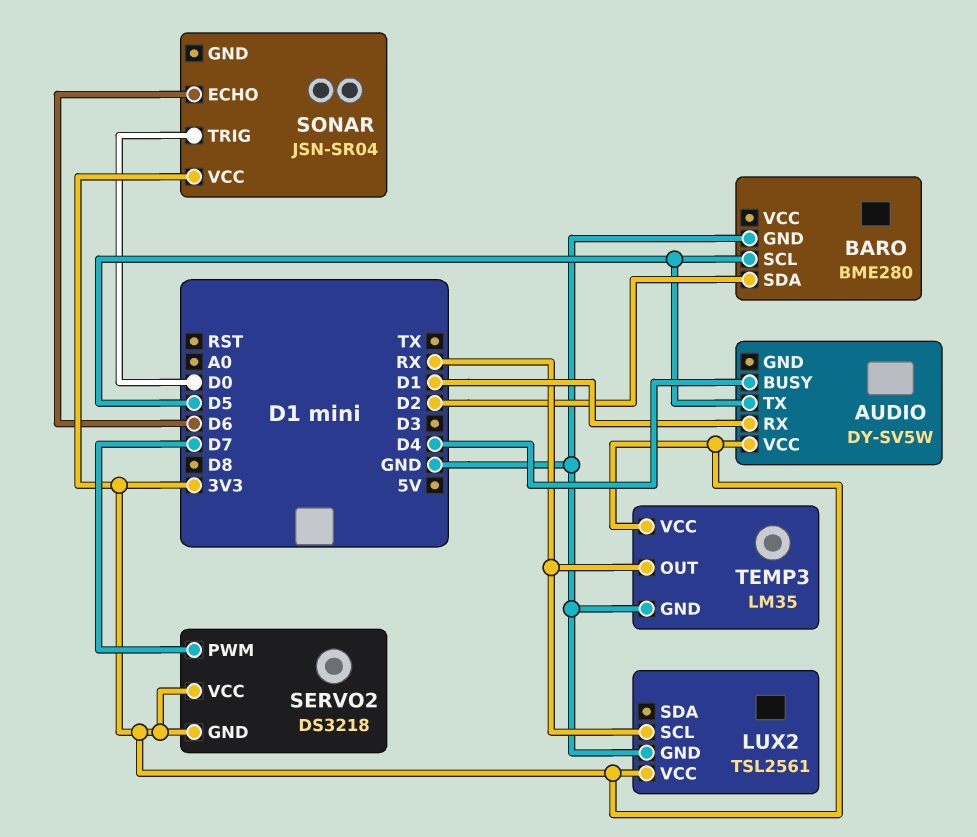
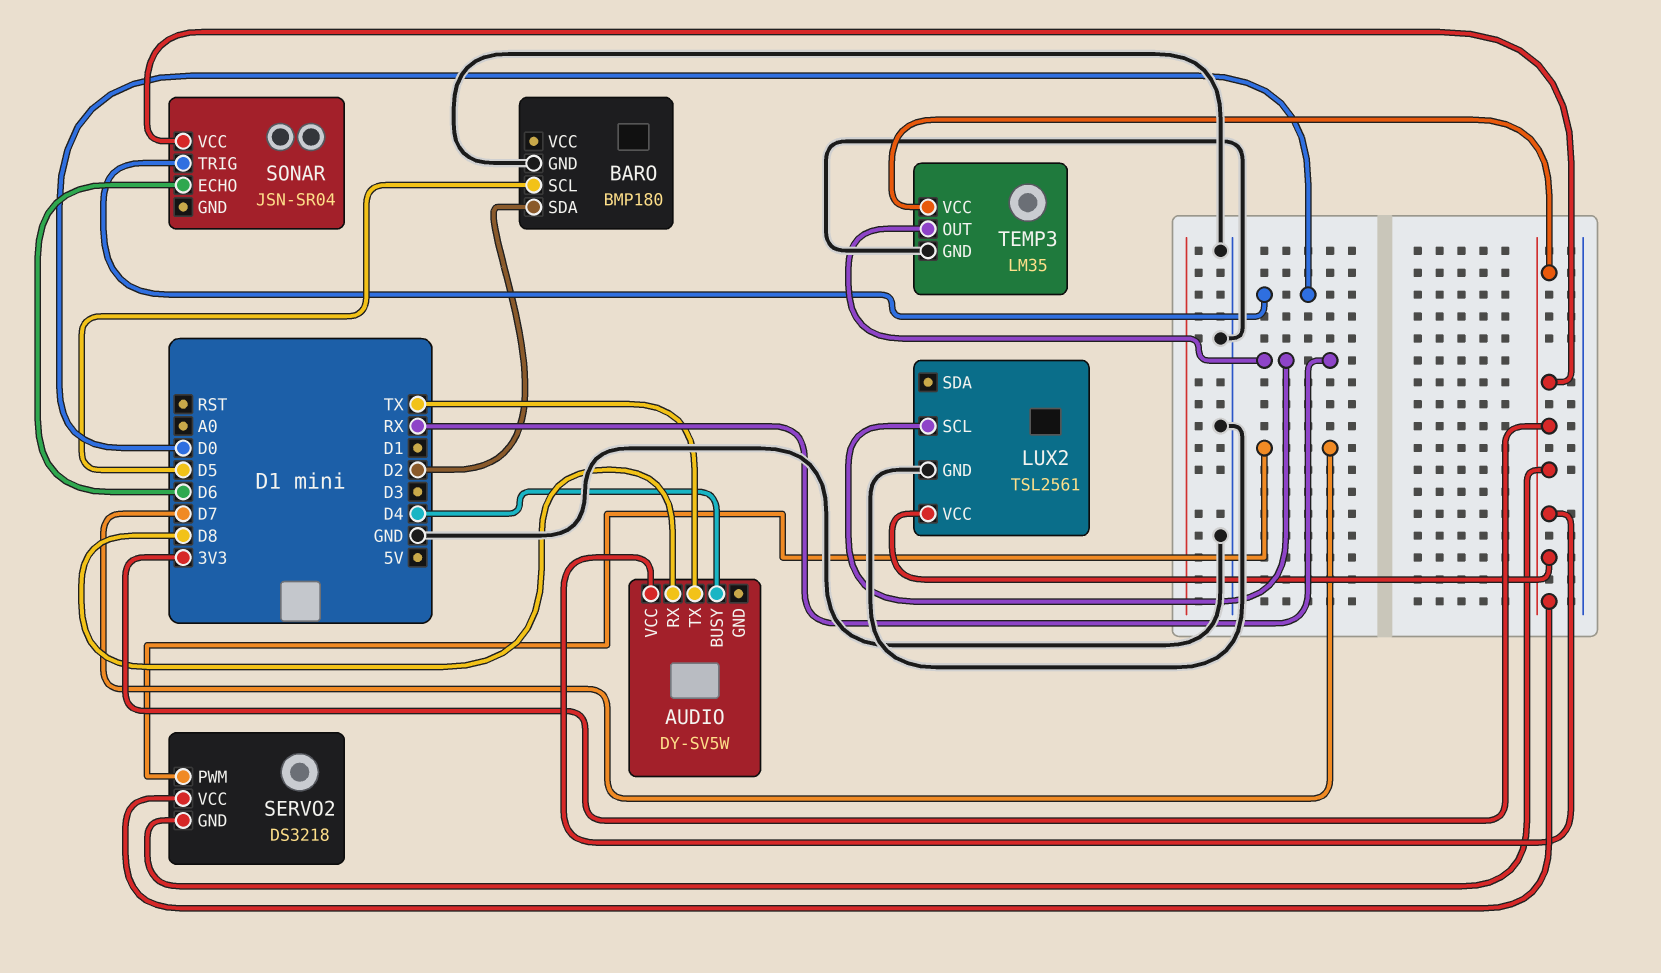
AUDIO pin RX: D1 -> D8
AUDIO pin TX: D5 -> TX
BARO: BME280 -> BMP180

